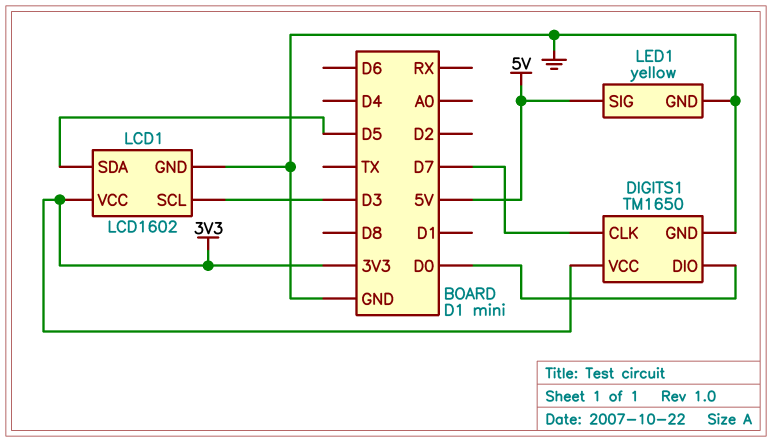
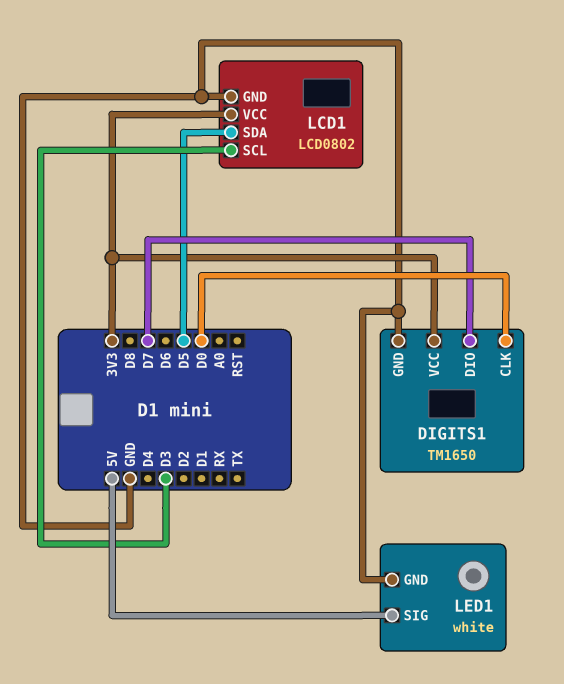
DIGITS1 pin CLK: D7 -> D0
DIGITS1 pin DIO: D0 -> D7
LCD1: LCD1602 -> LCD0802
LED1: yellow -> white

